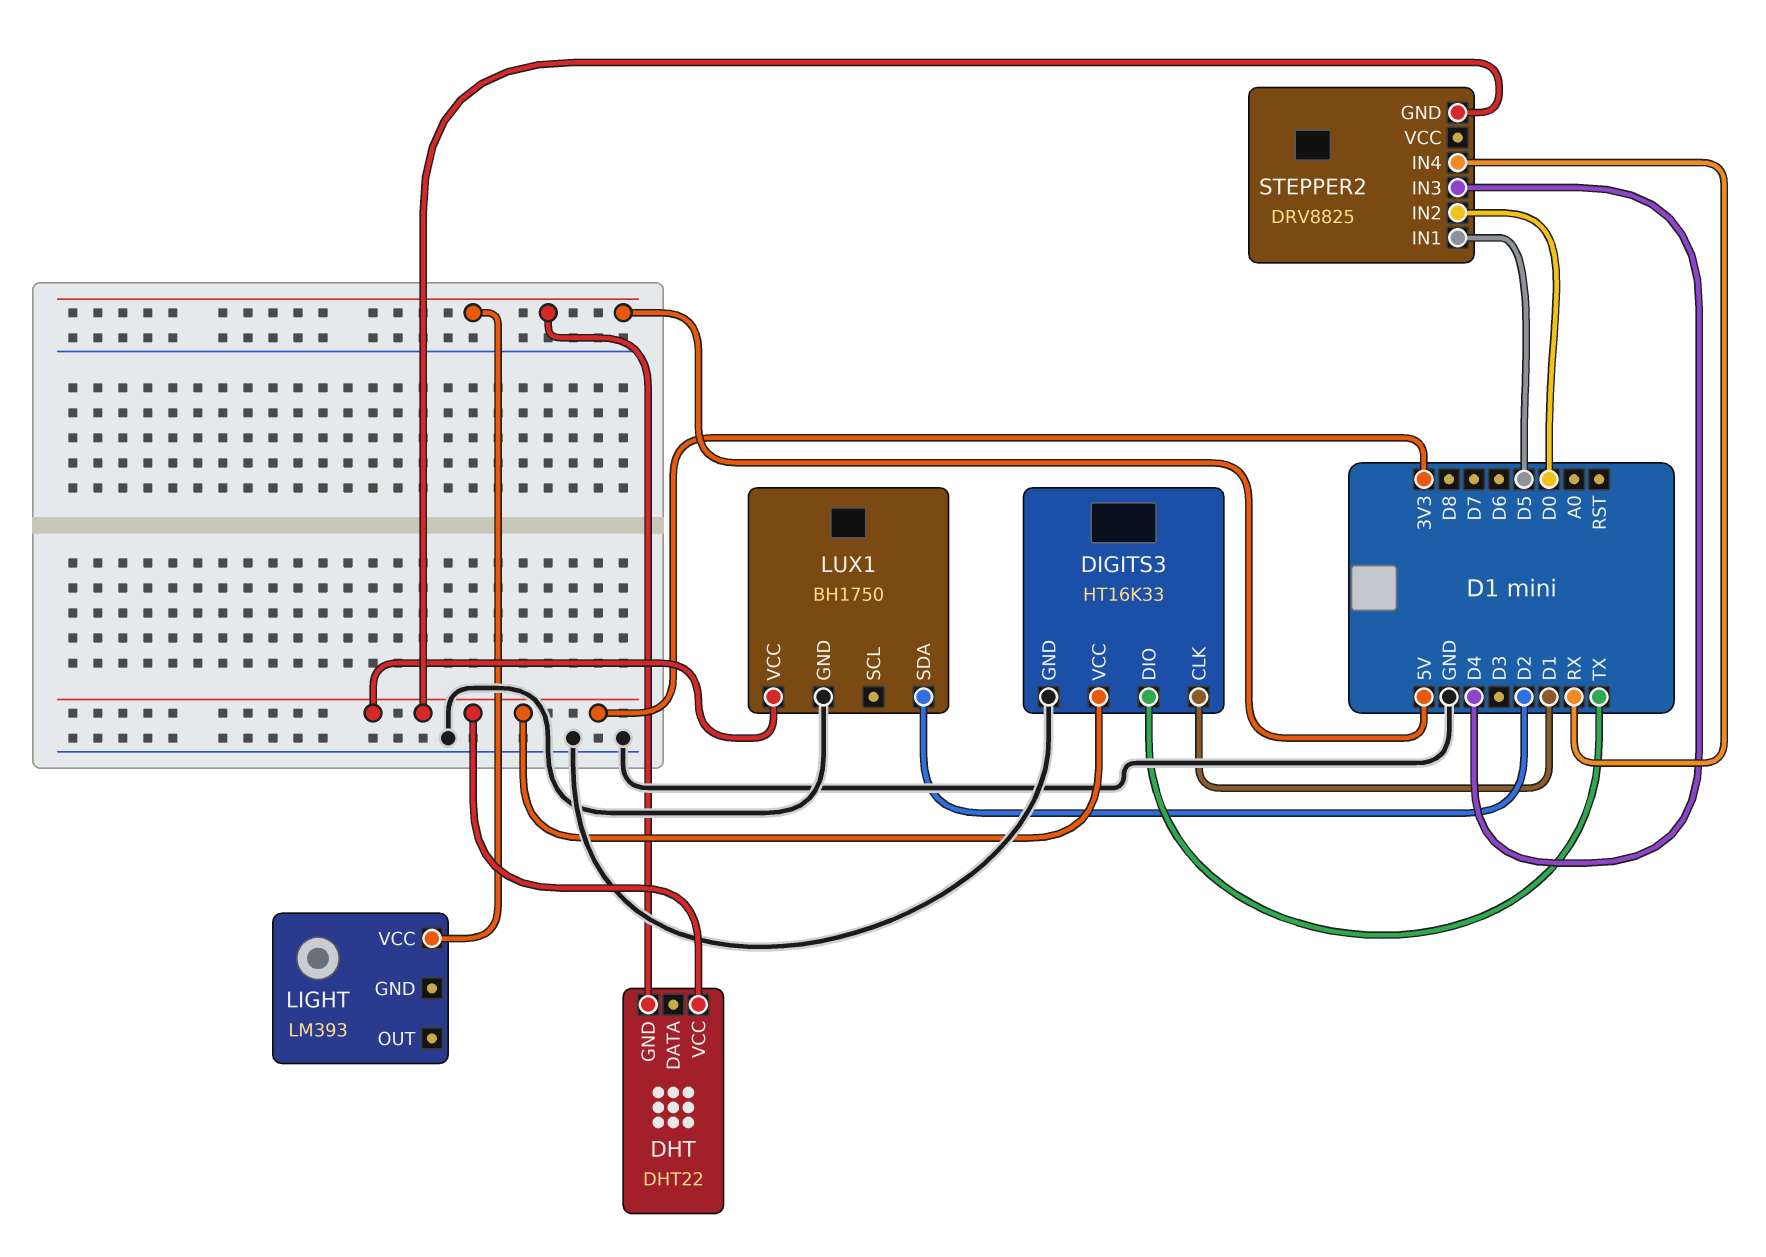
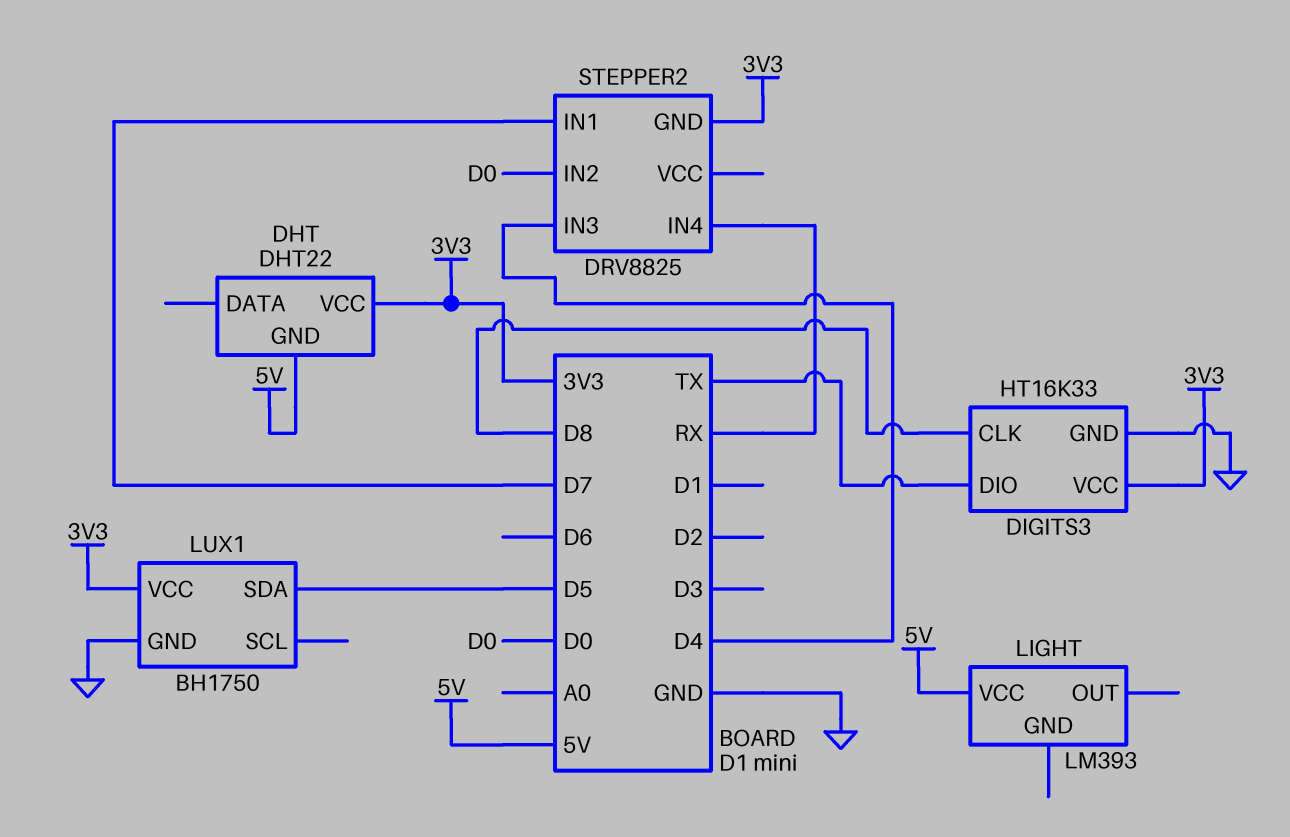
DIGITS3 pin CLK: D1 -> D8
LUX1 pin SDA: D2 -> D5
STEPPER2 pin IN1: D5 -> D7

